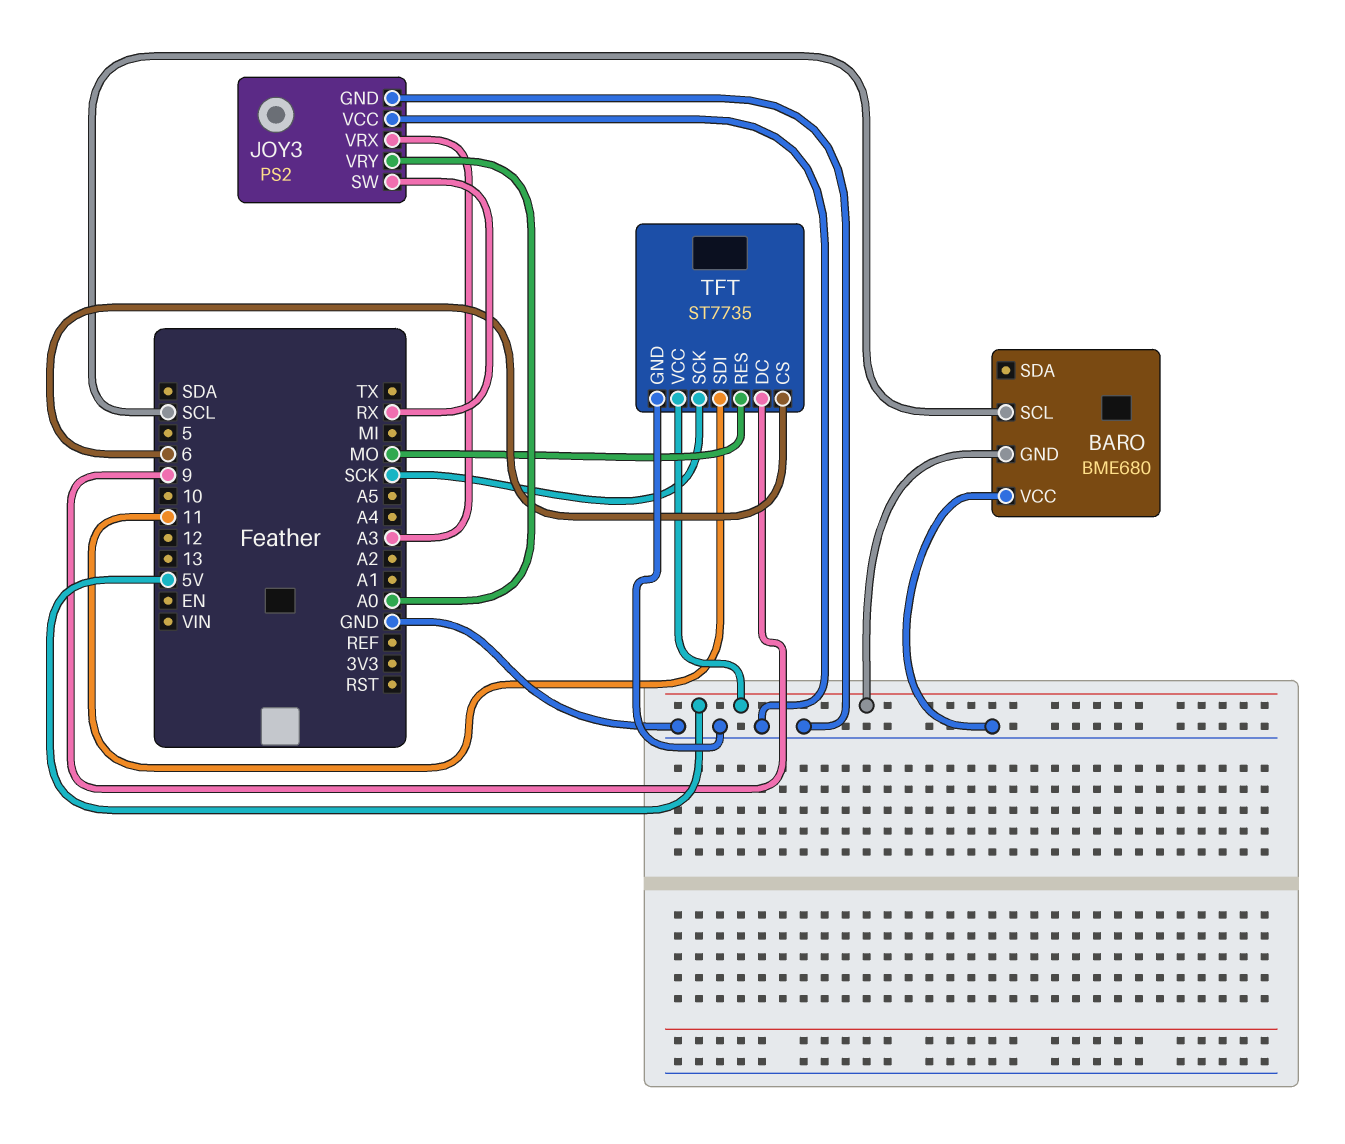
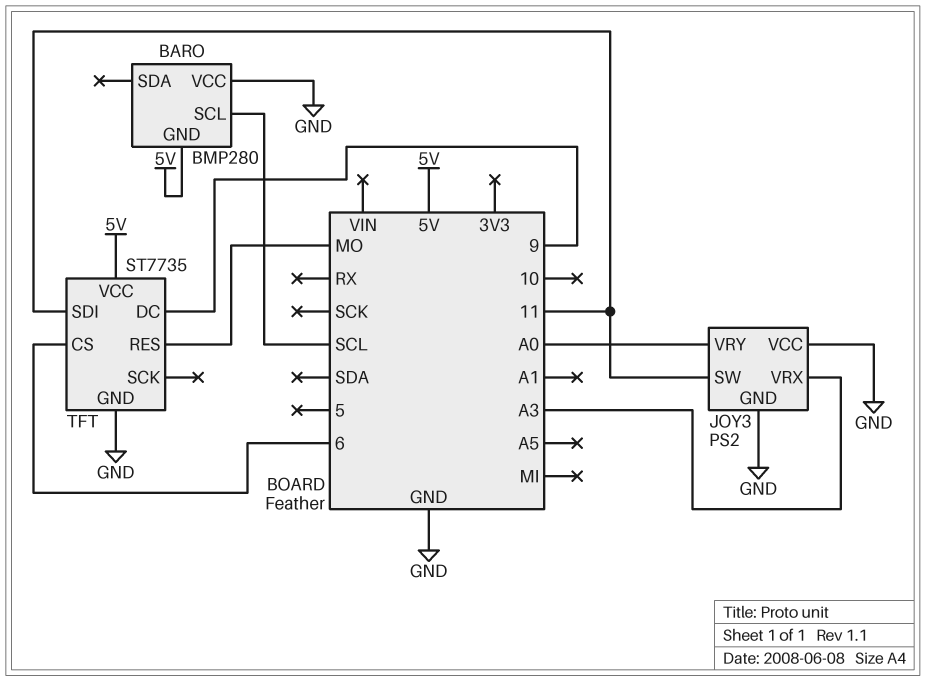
BARO: BME680 -> BMP280
JOY3 pin SW: RX -> 11
TFT pin SCK: SCK -> none

